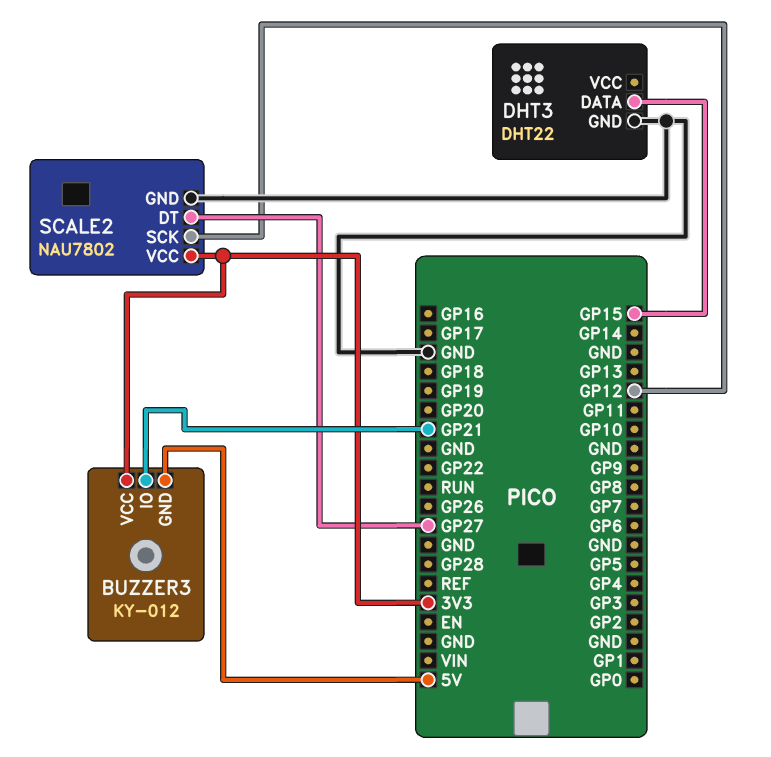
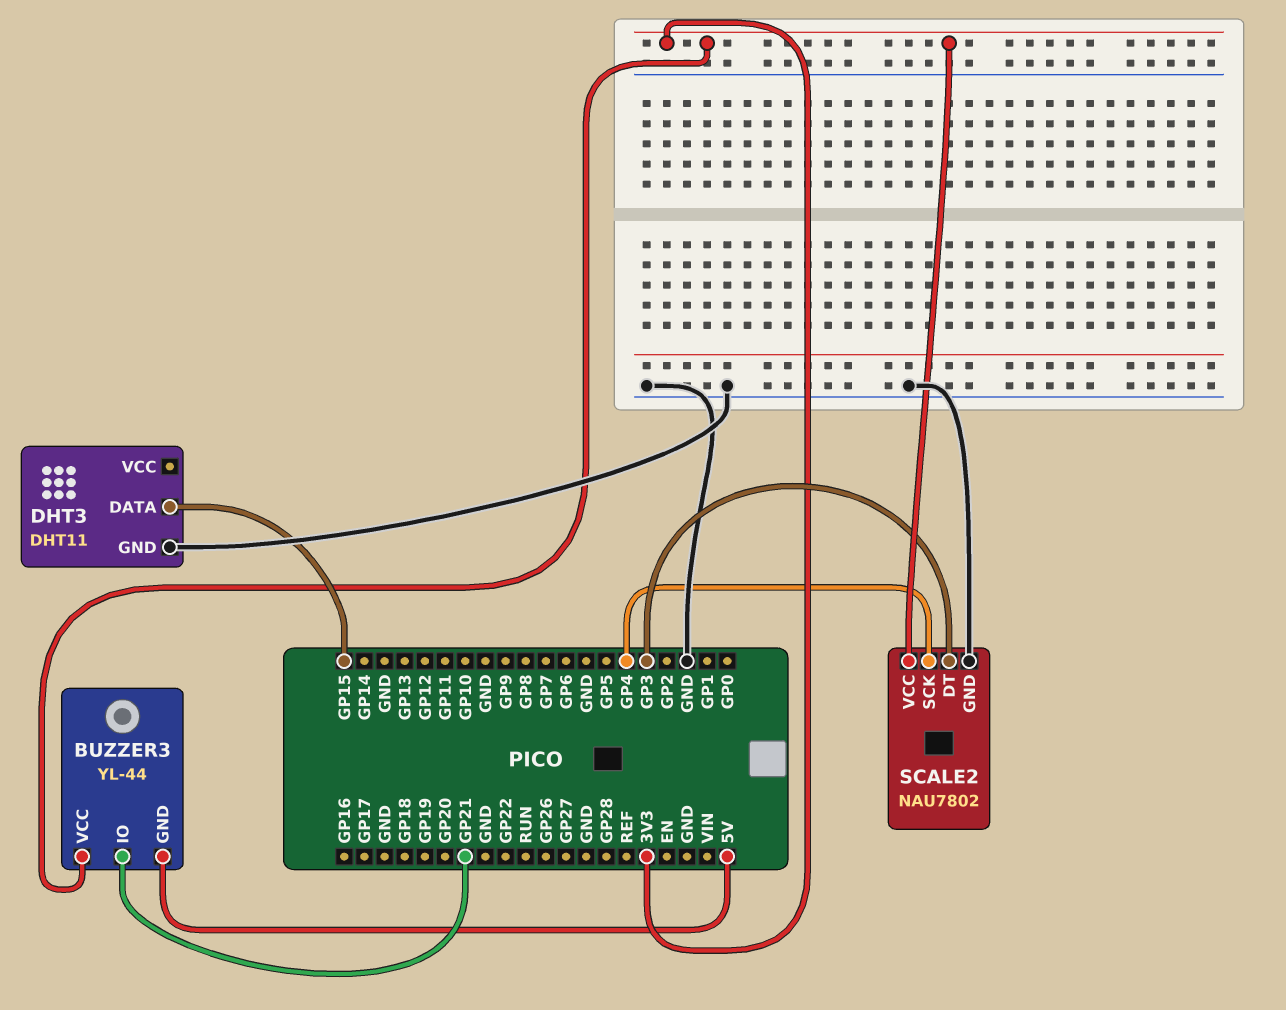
BUZZER3: KY-012 -> YL-44
DHT3: DHT22 -> DHT11
SCALE2 pin DT: GP27 -> GP3
SCALE2 pin SCK: GP12 -> GP4

